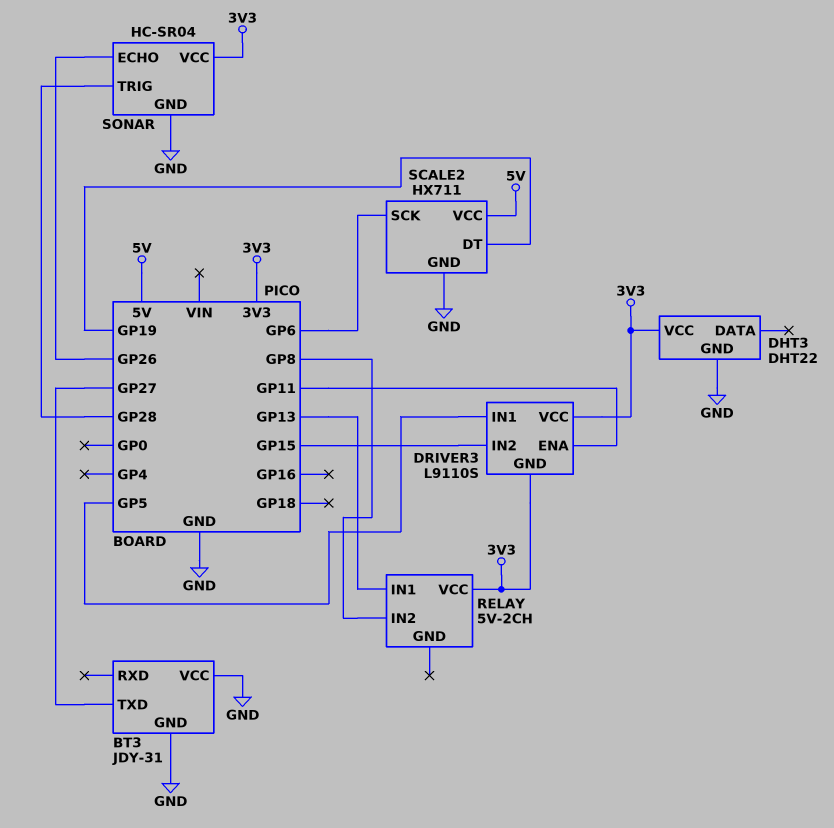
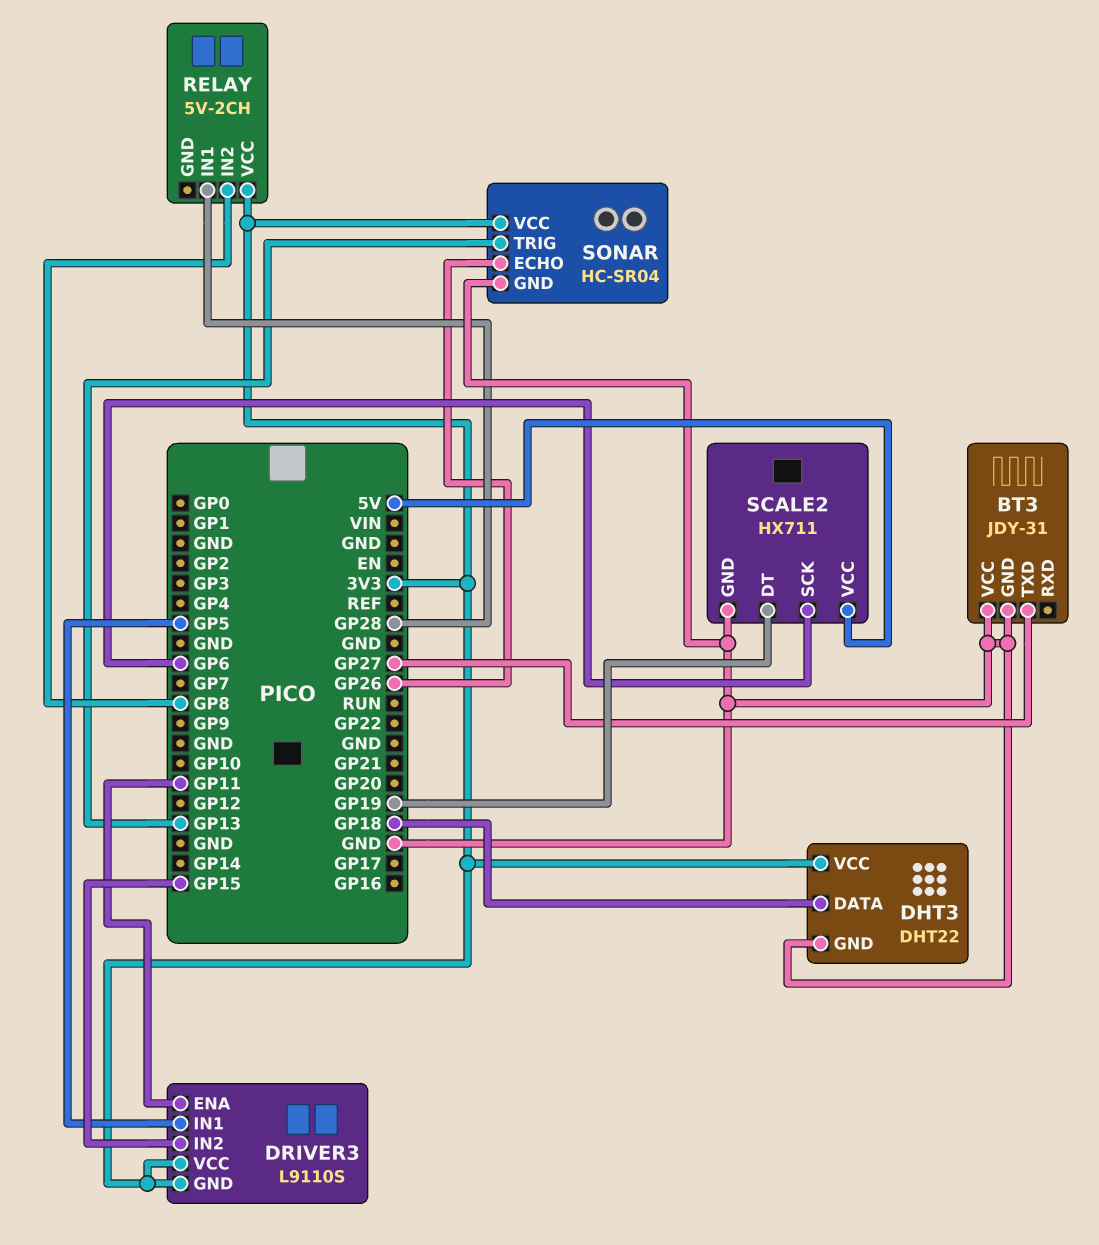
DHT3 pin DATA: none -> GP18
RELAY pin IN1: GP13 -> GP28
SONAR pin TRIG: GP28 -> GP13

